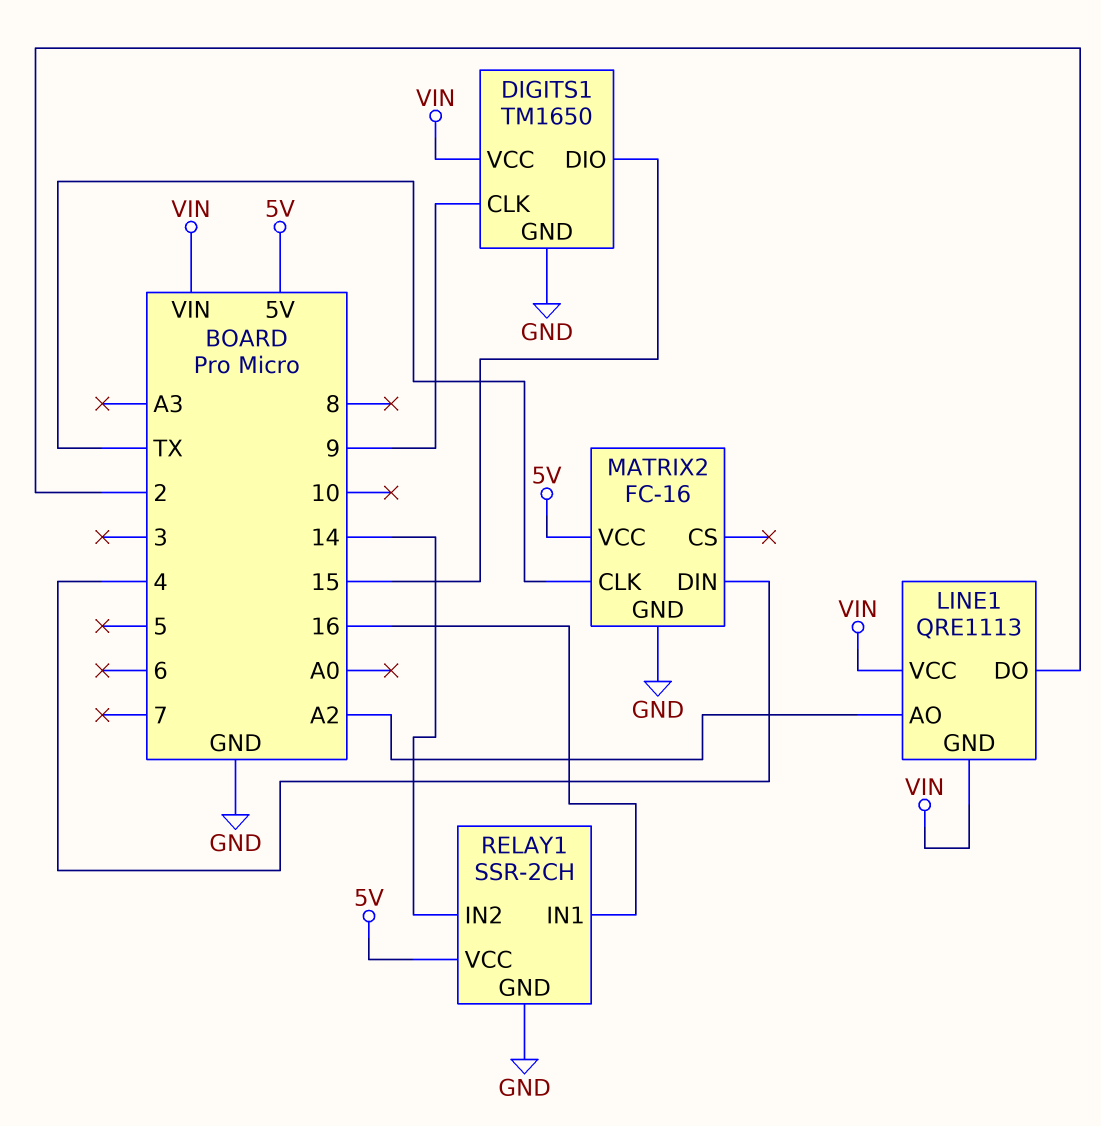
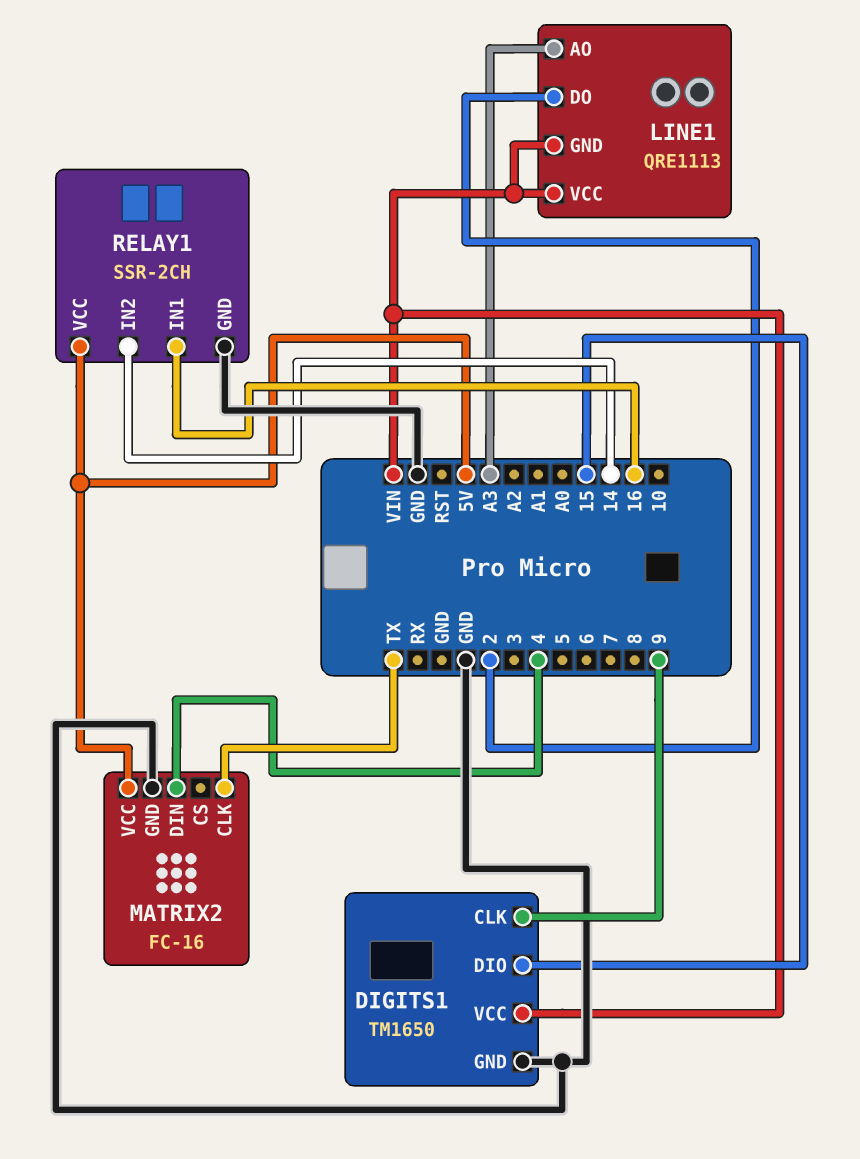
LINE1 pin AO: A2 -> A3

